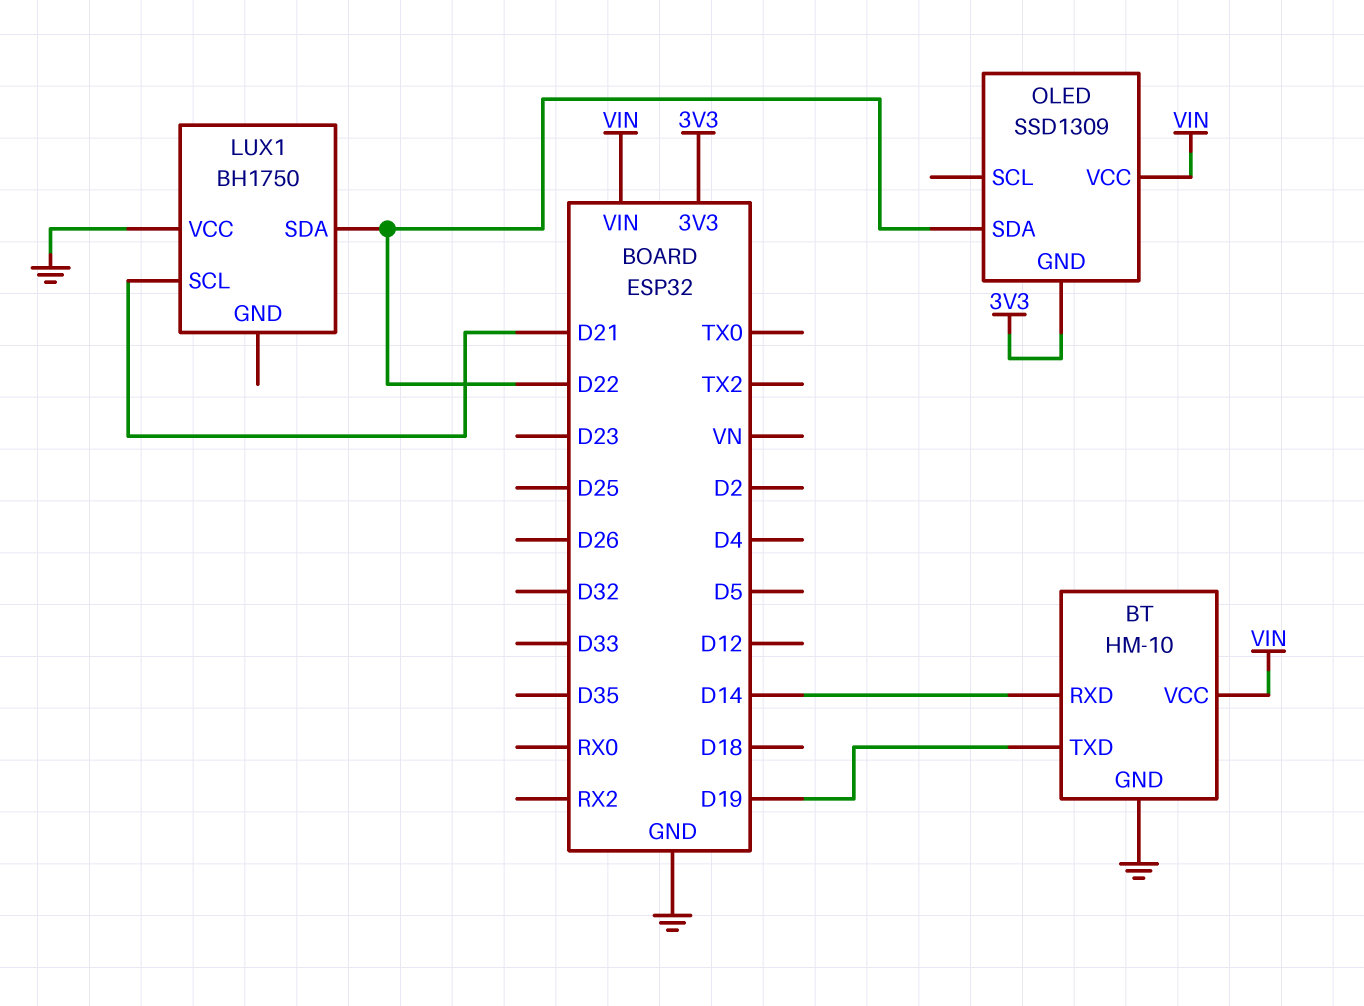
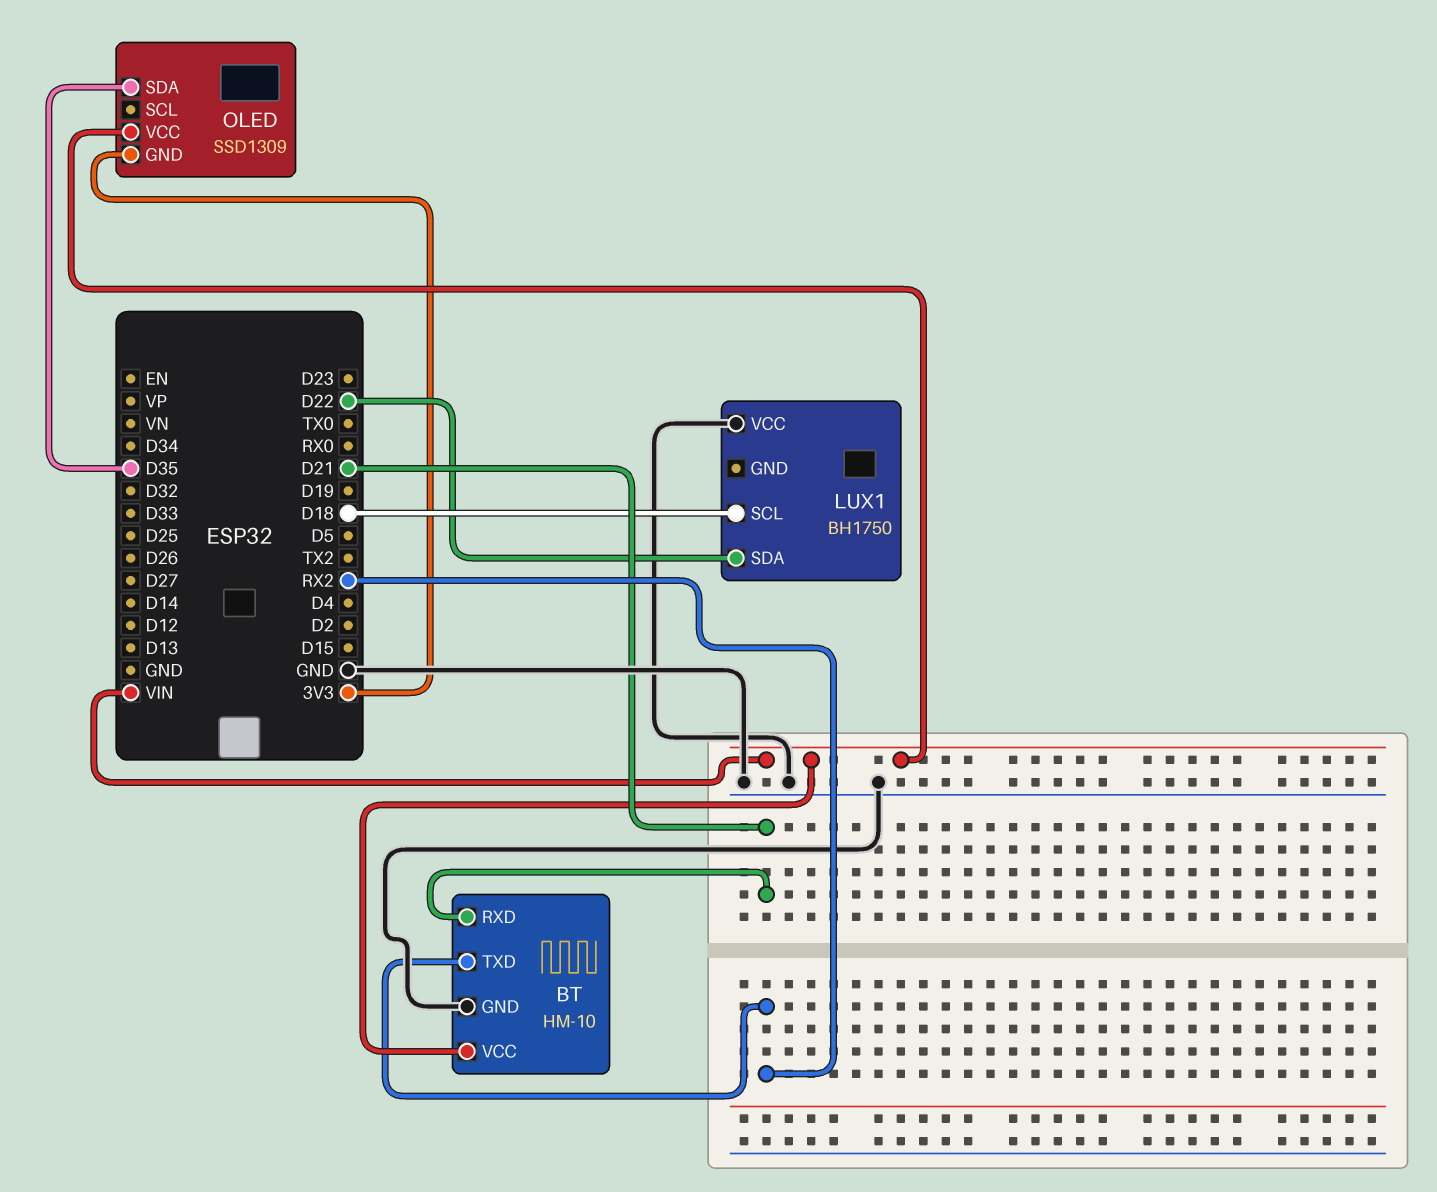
BT pin RXD: D14 -> D21
BT pin TXD: D19 -> RX2
LUX1 pin SCL: D21 -> D18
OLED pin SDA: D22 -> D35

